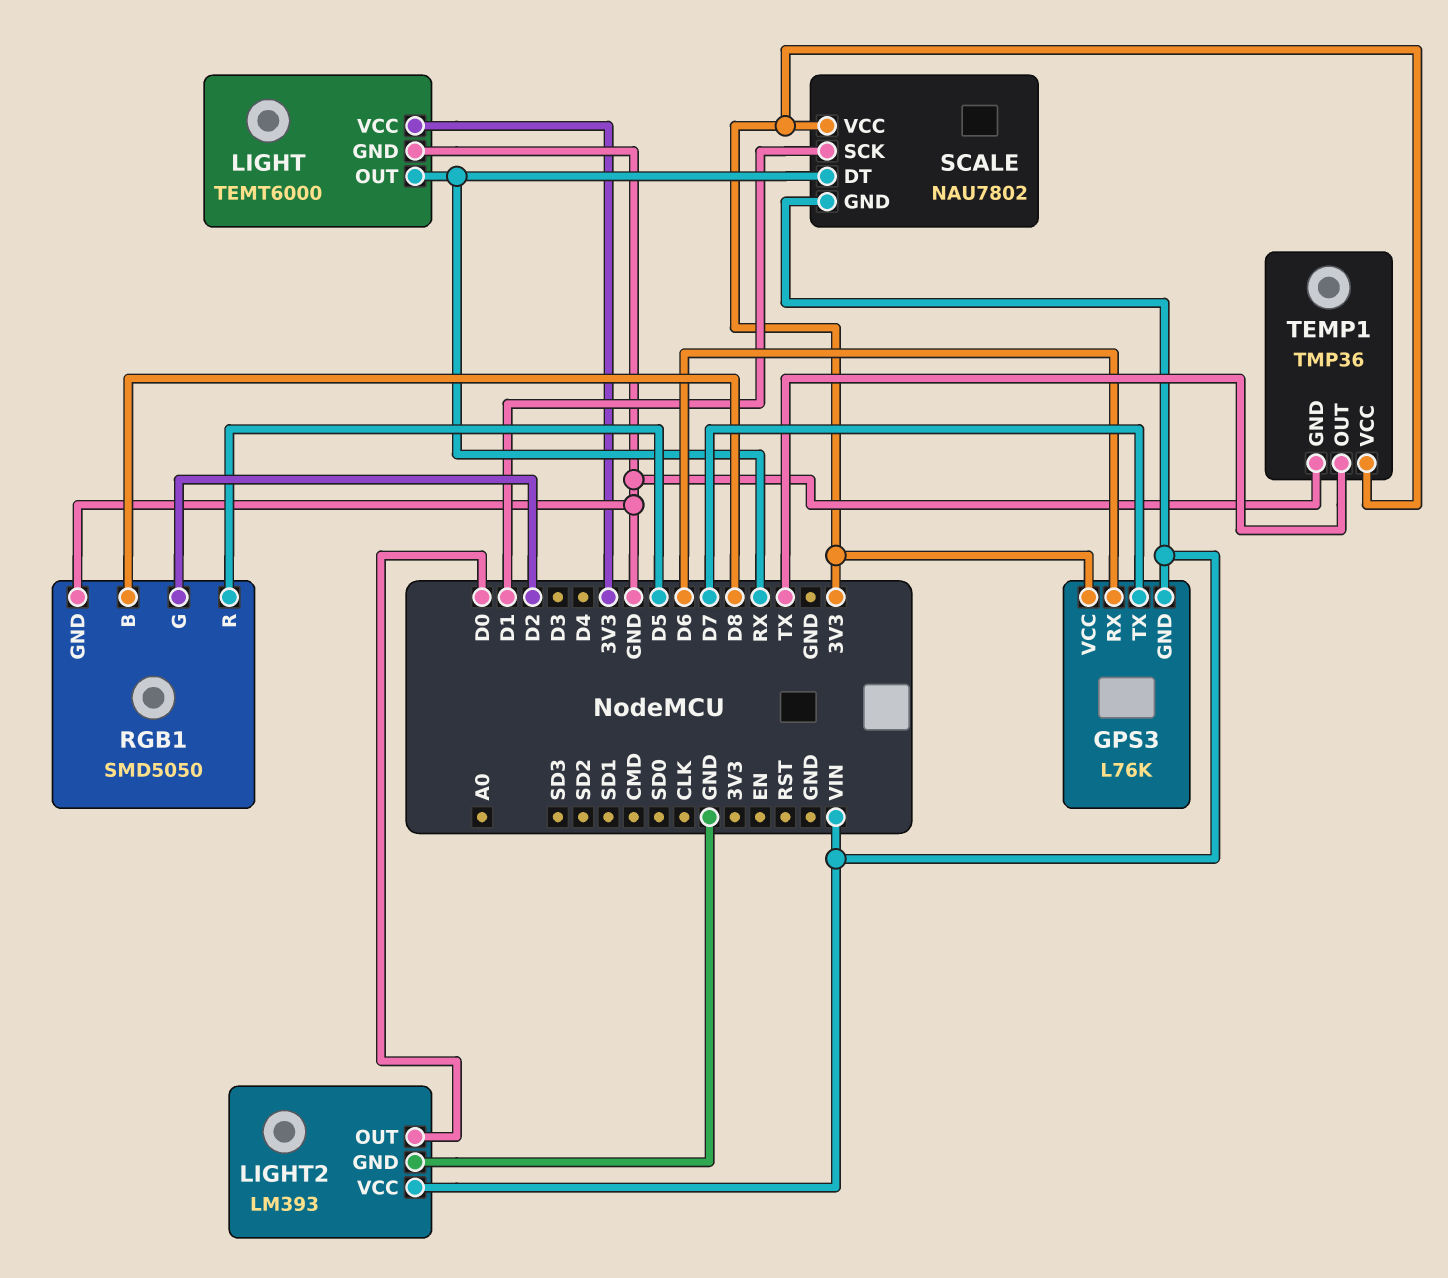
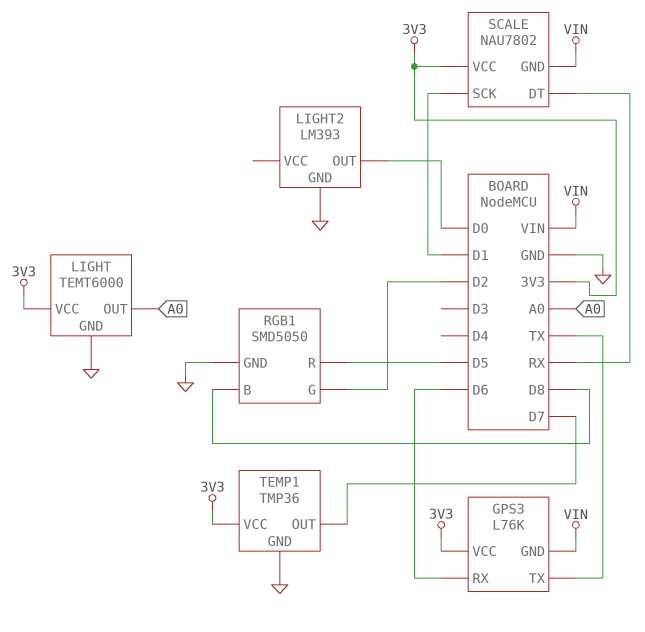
GPS3 pin TX: D7 -> TX
LIGHT pin OUT: RX -> A0
LIGHT2 pin VCC: VIN -> none
TEMP1 pin OUT: TX -> D7

